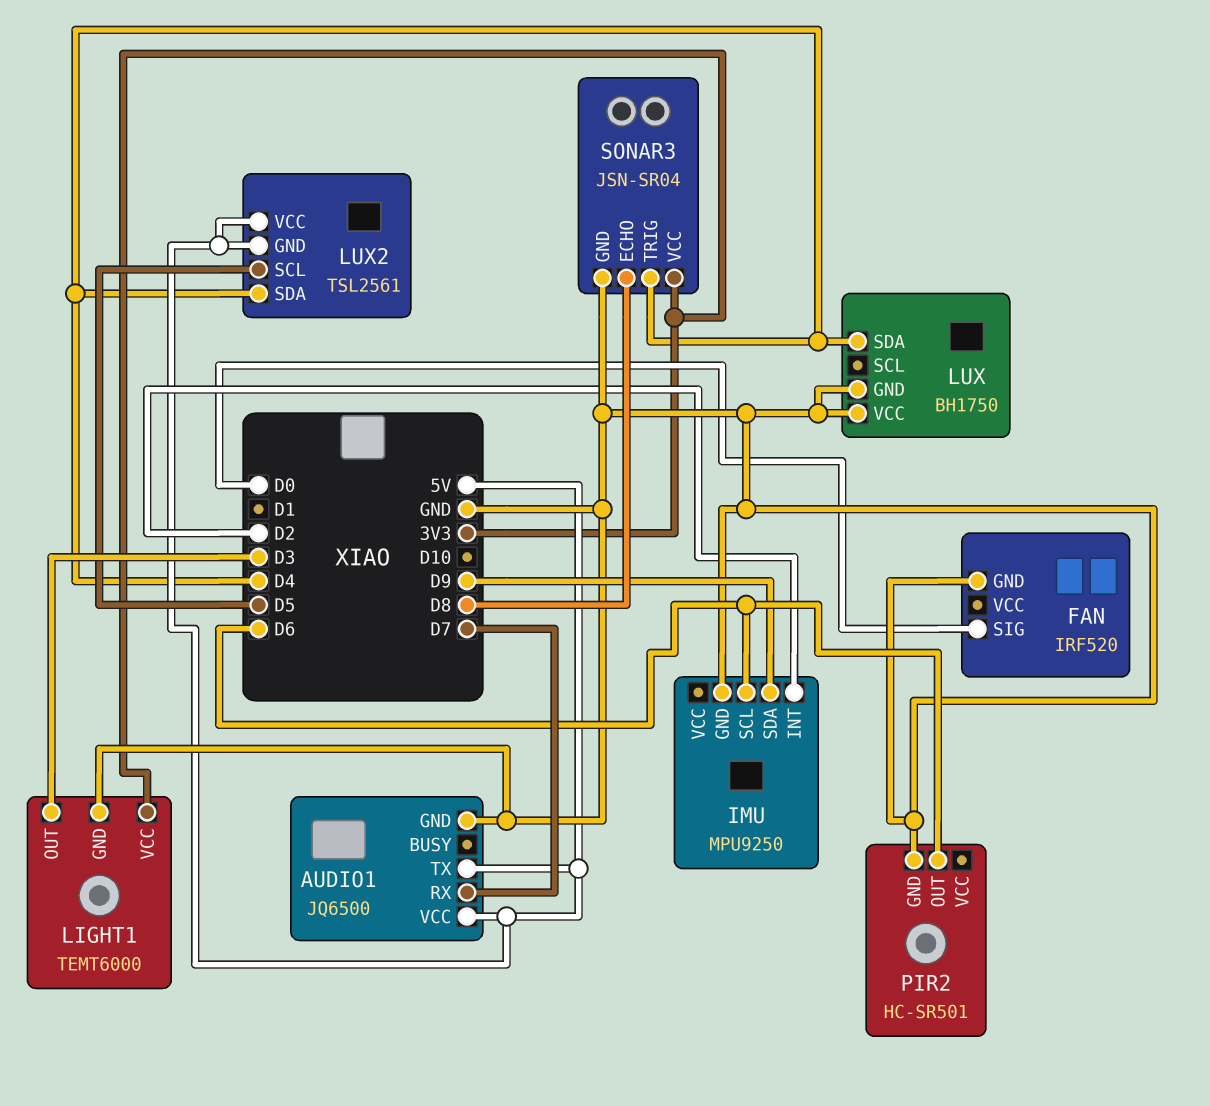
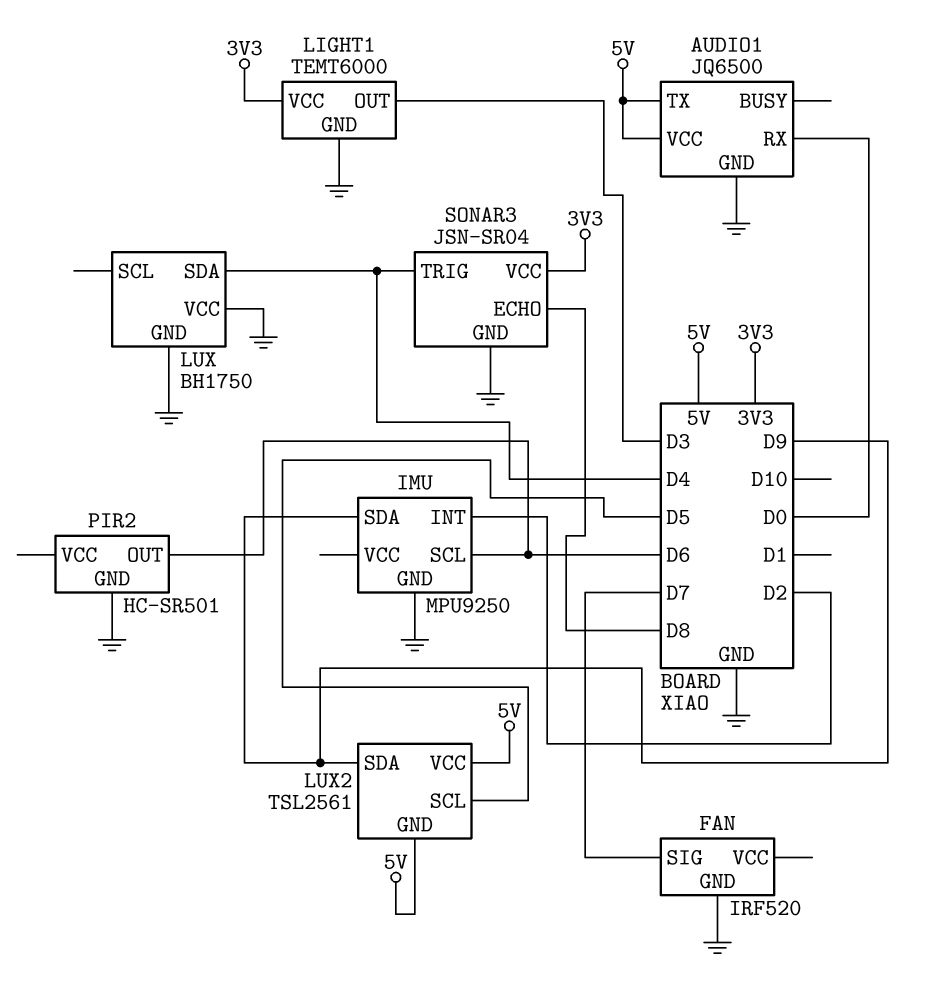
AUDIO1 pin RX: D7 -> D0
FAN pin SIG: D0 -> D7
LUX2 pin SDA: D4 -> D9

